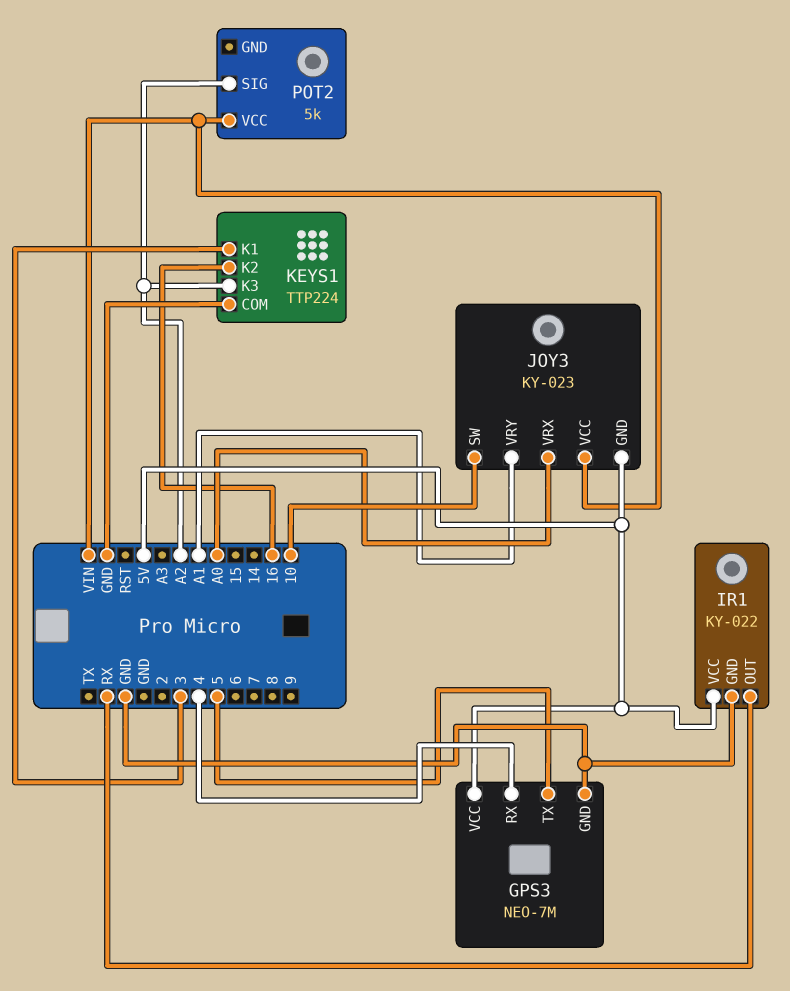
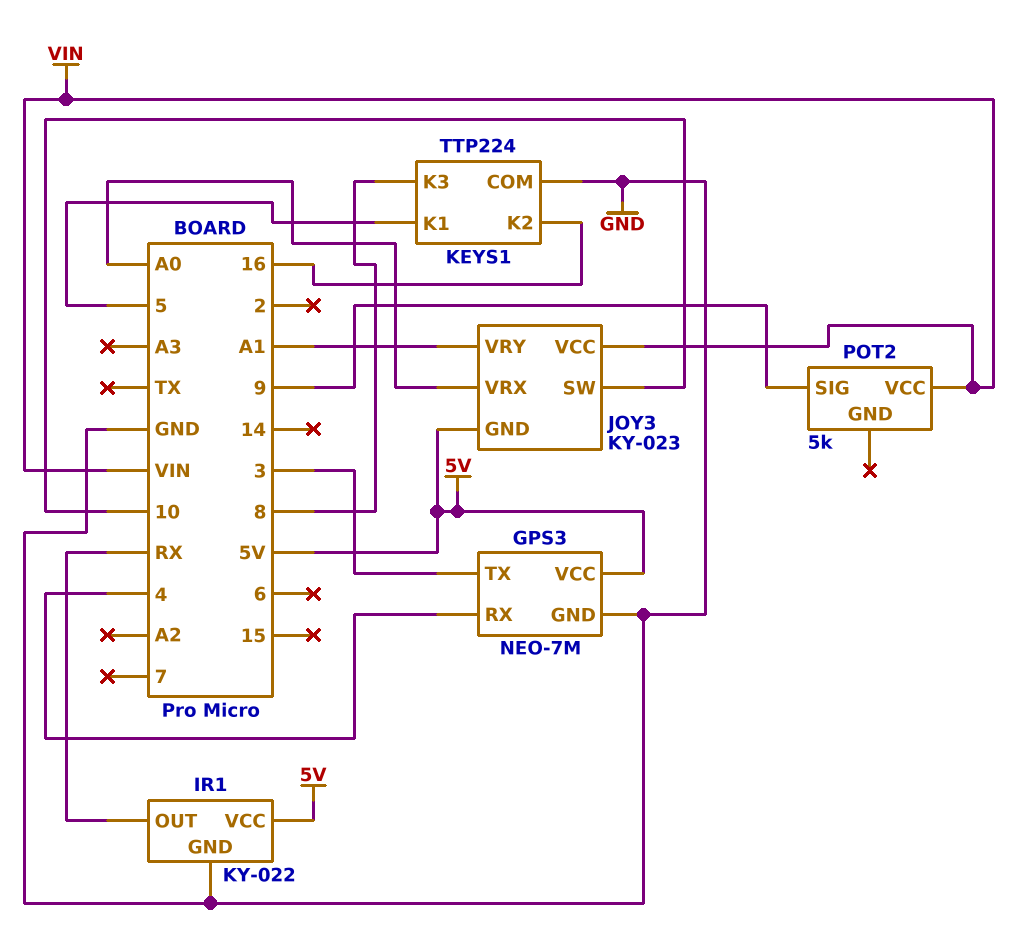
GPS3 pin TX: 5 -> 3
KEYS1 pin K1: 3 -> 5
KEYS1 pin K3: A2 -> 8
POT2 pin SIG: A2 -> 9

